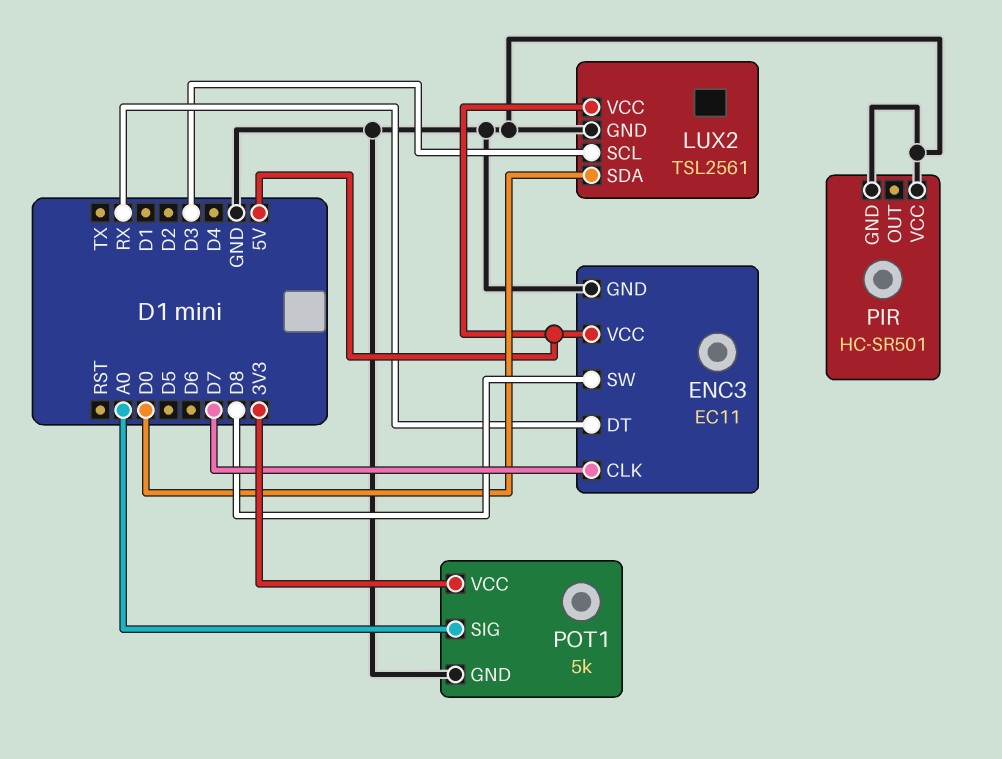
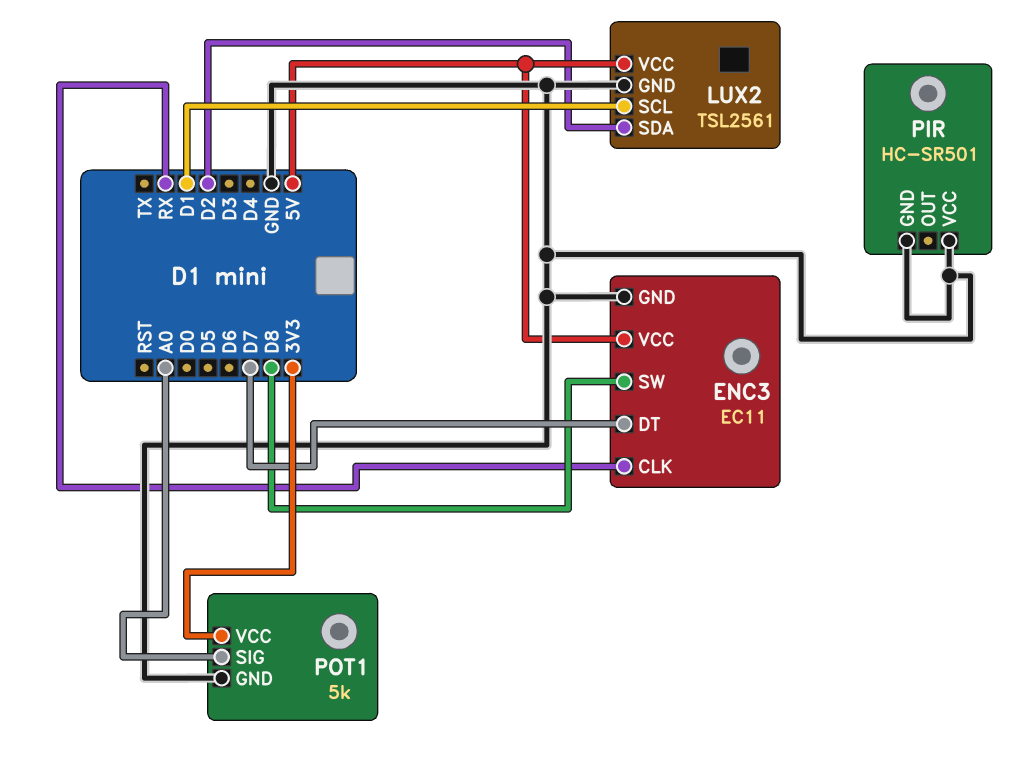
ENC3 pin CLK: D7 -> RX
ENC3 pin DT: RX -> D7
LUX2 pin SCL: D3 -> D1
LUX2 pin SDA: D0 -> D2

